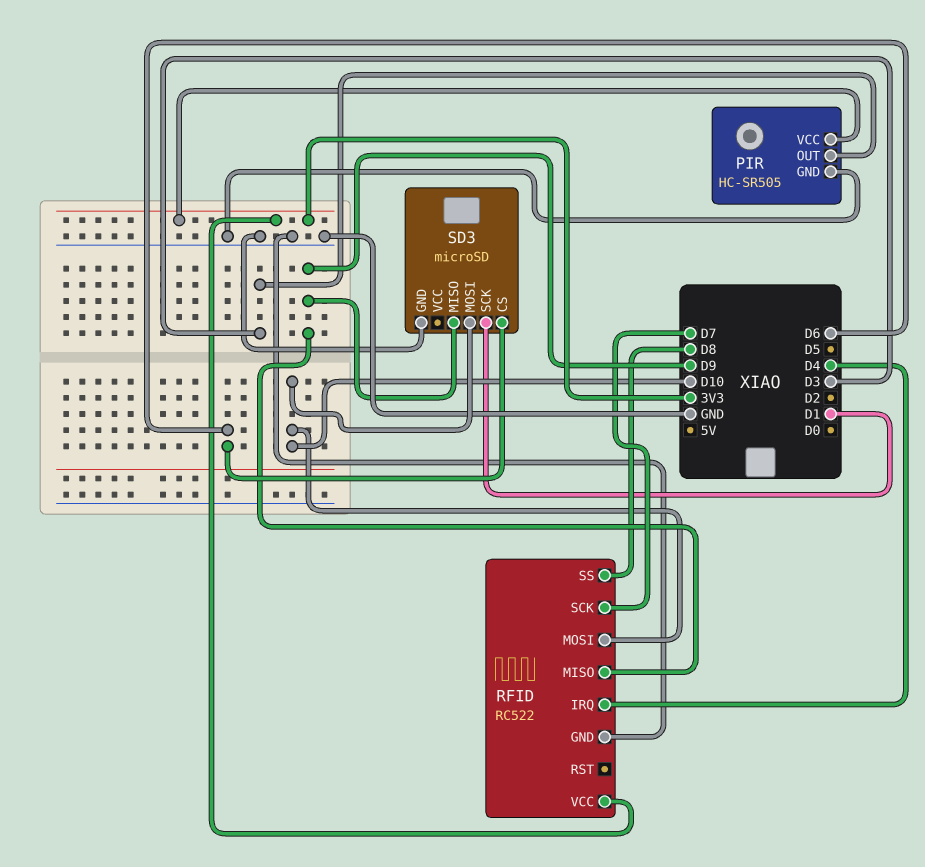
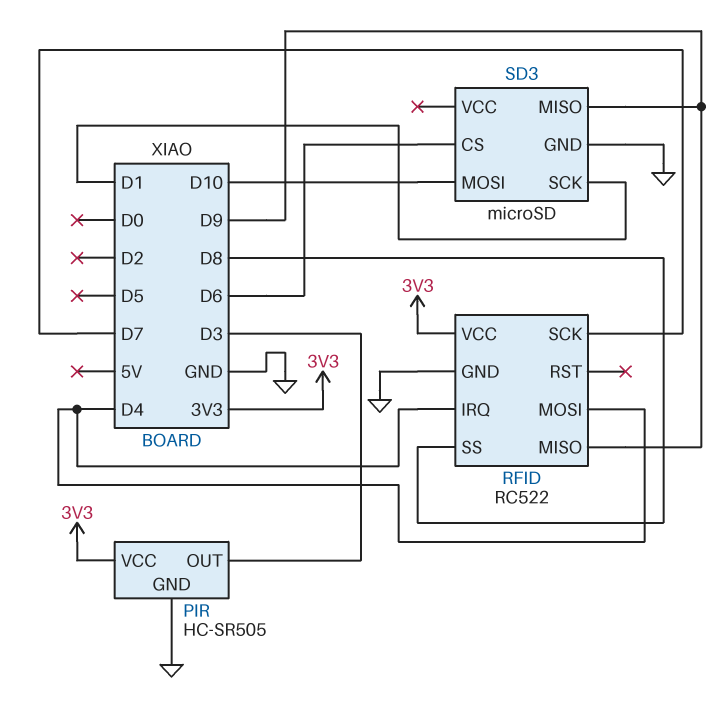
RFID pin MOSI: D10 -> D4

